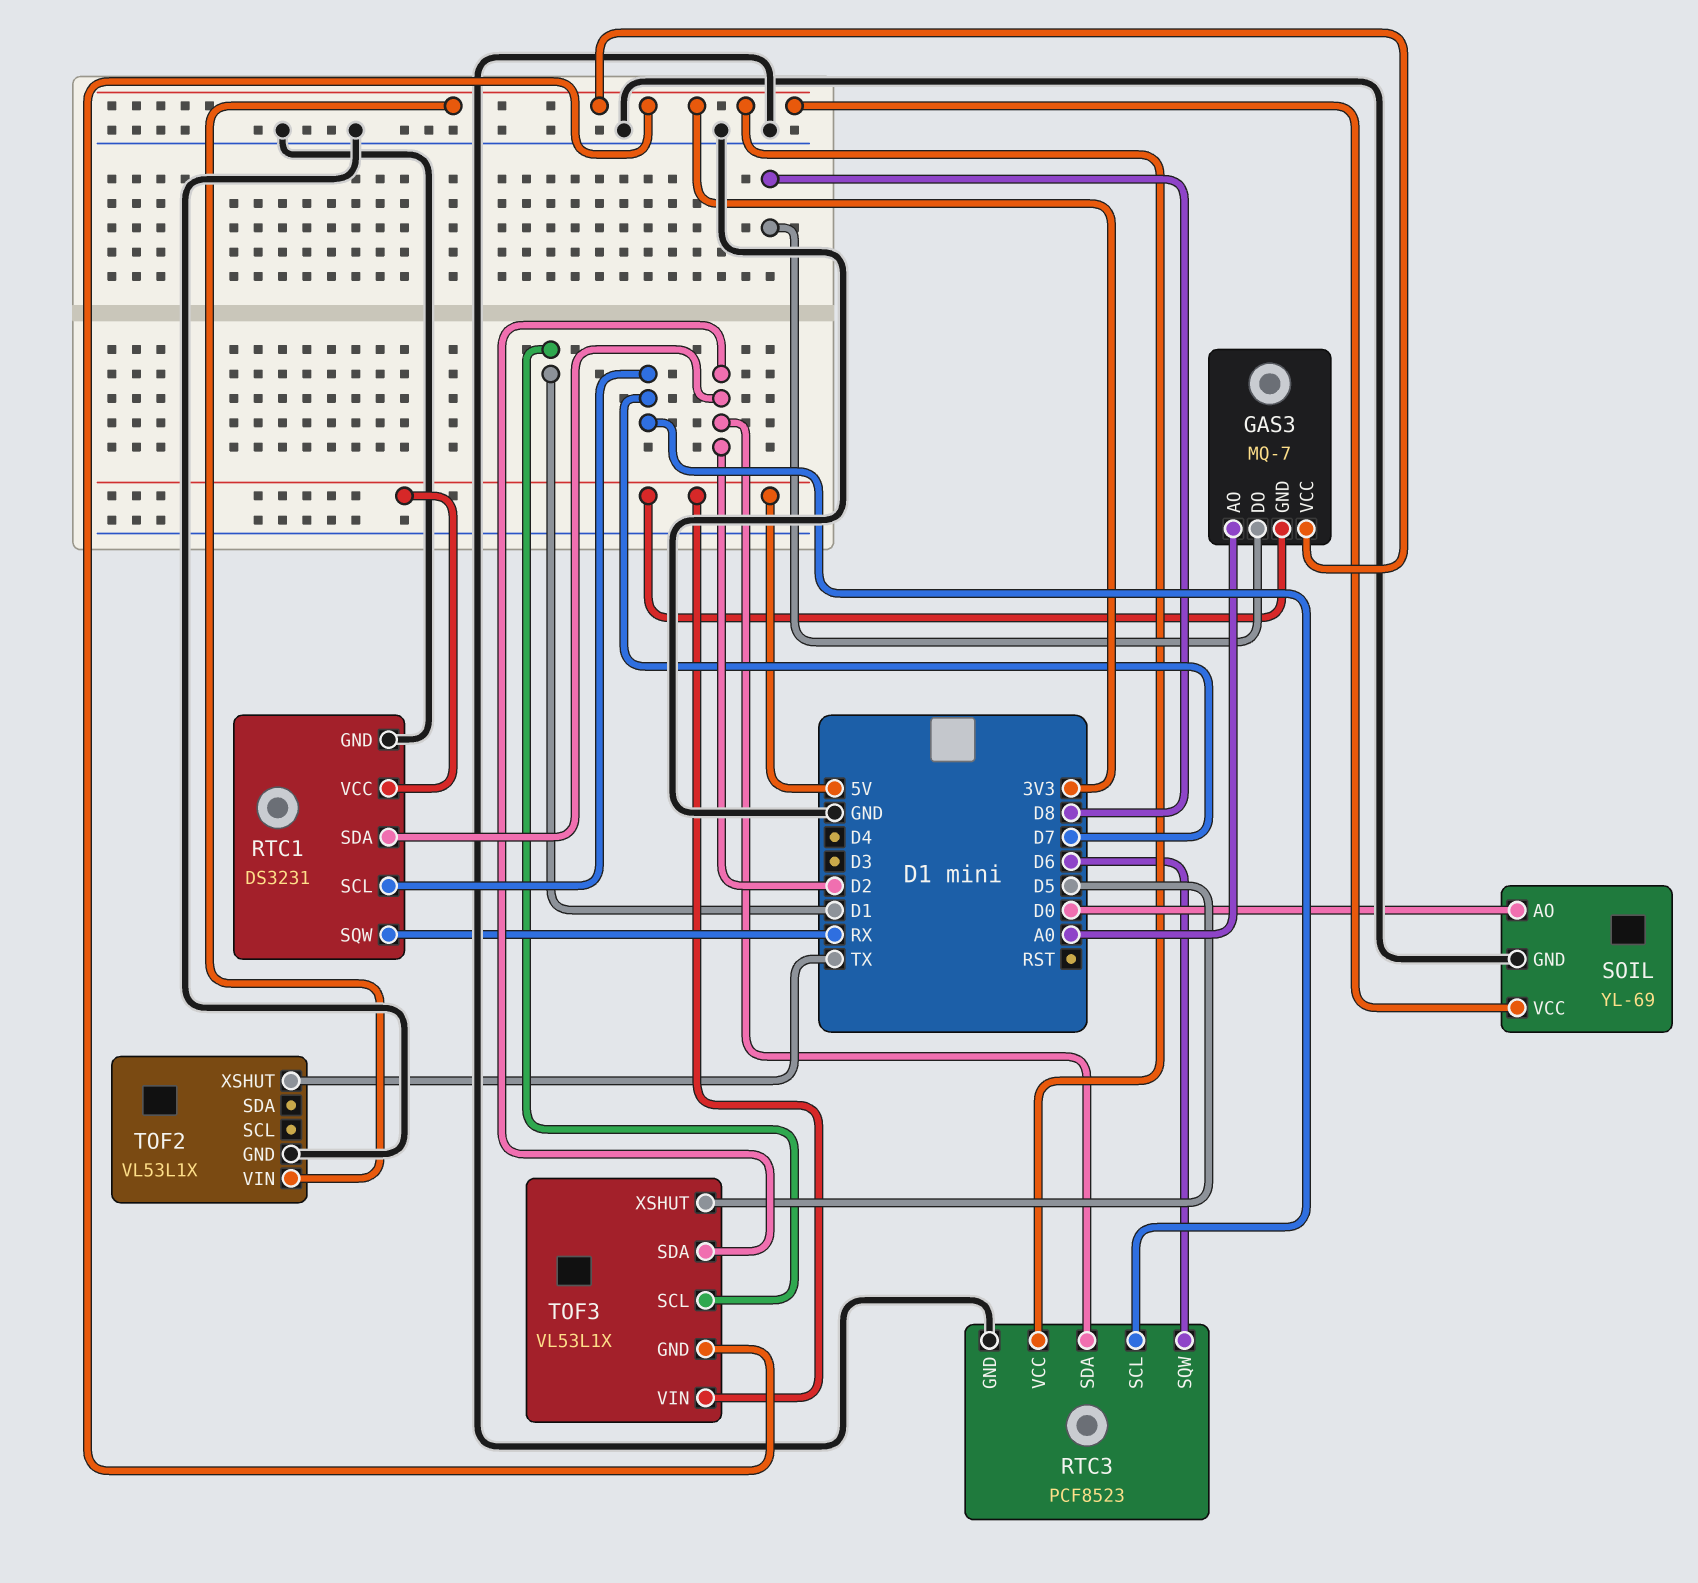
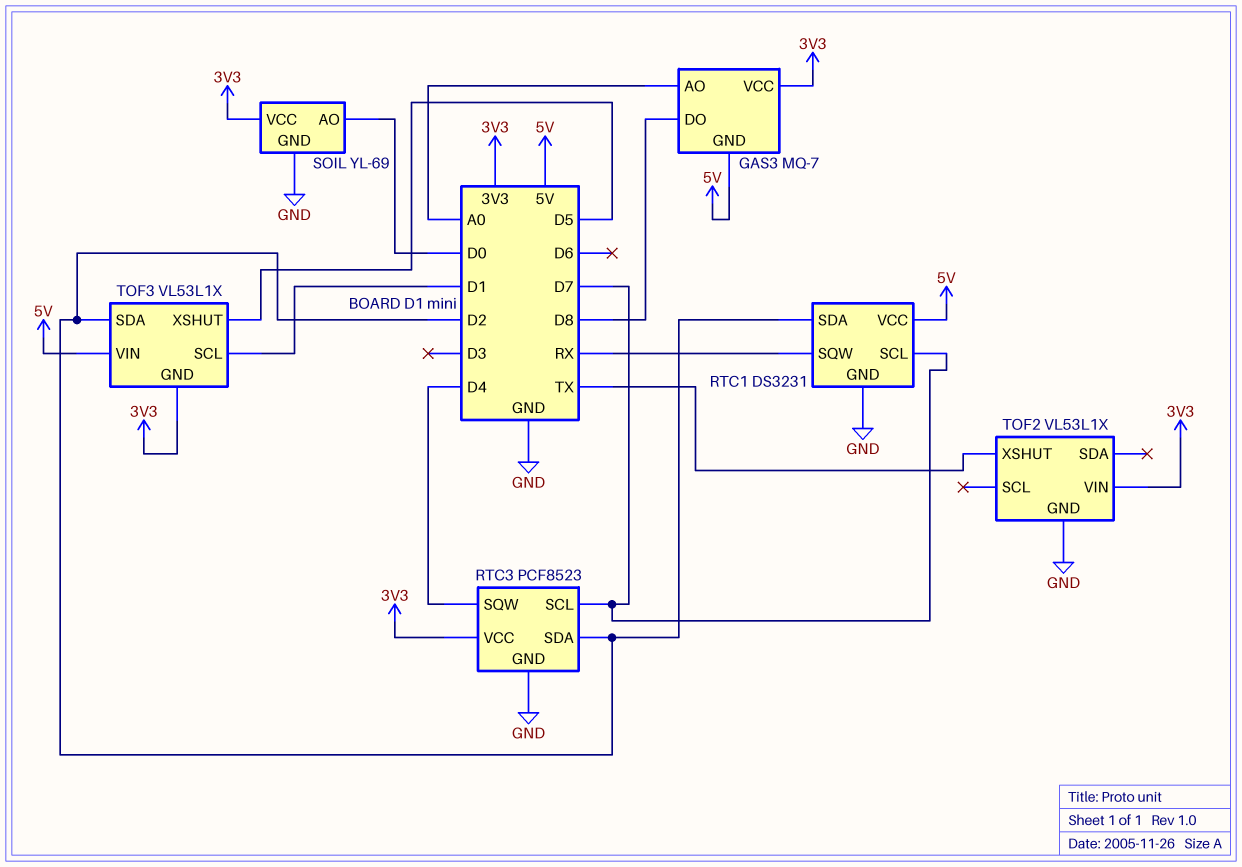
RTC3 pin SQW: D6 -> D4

